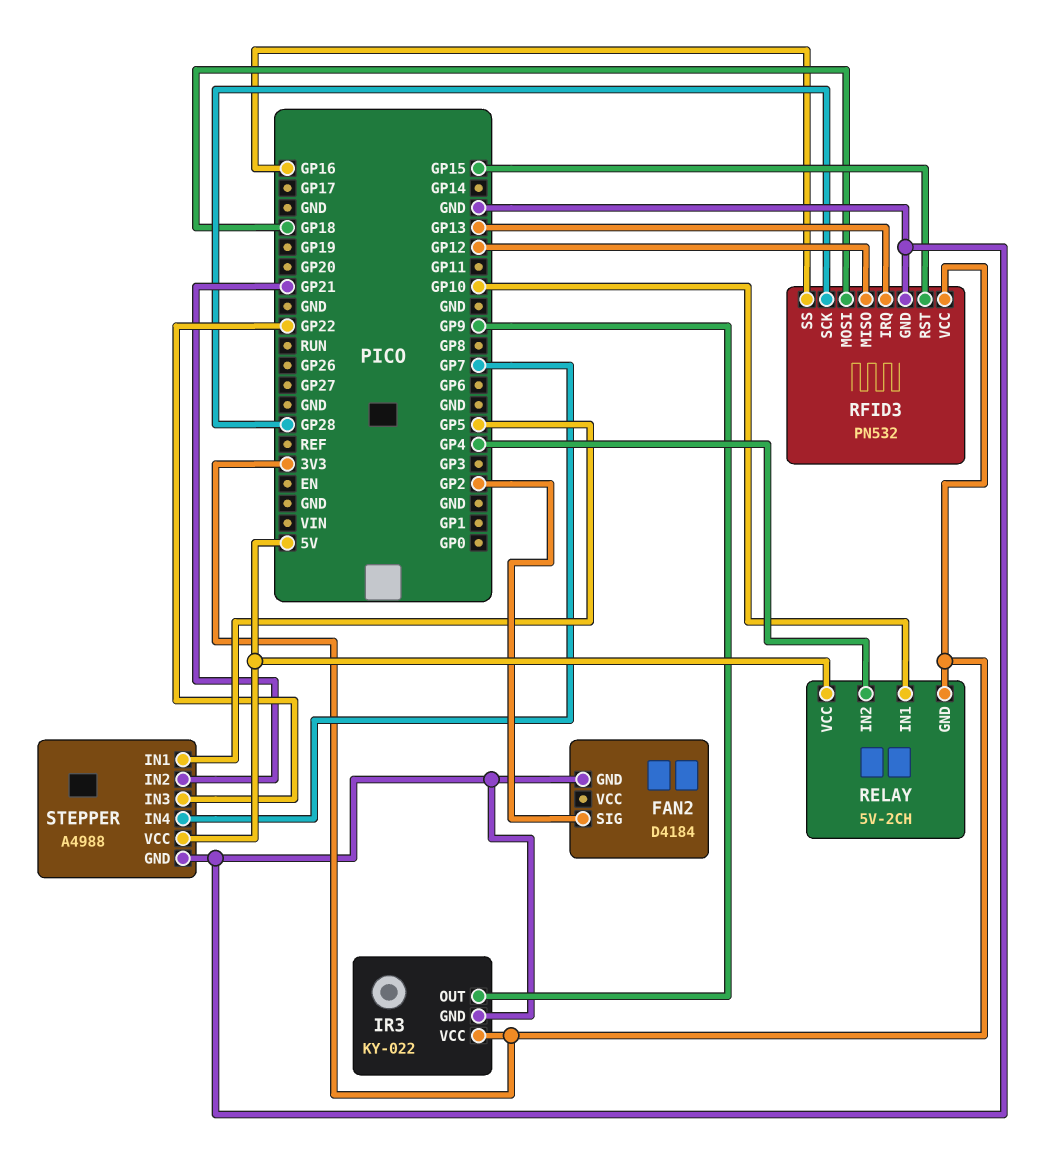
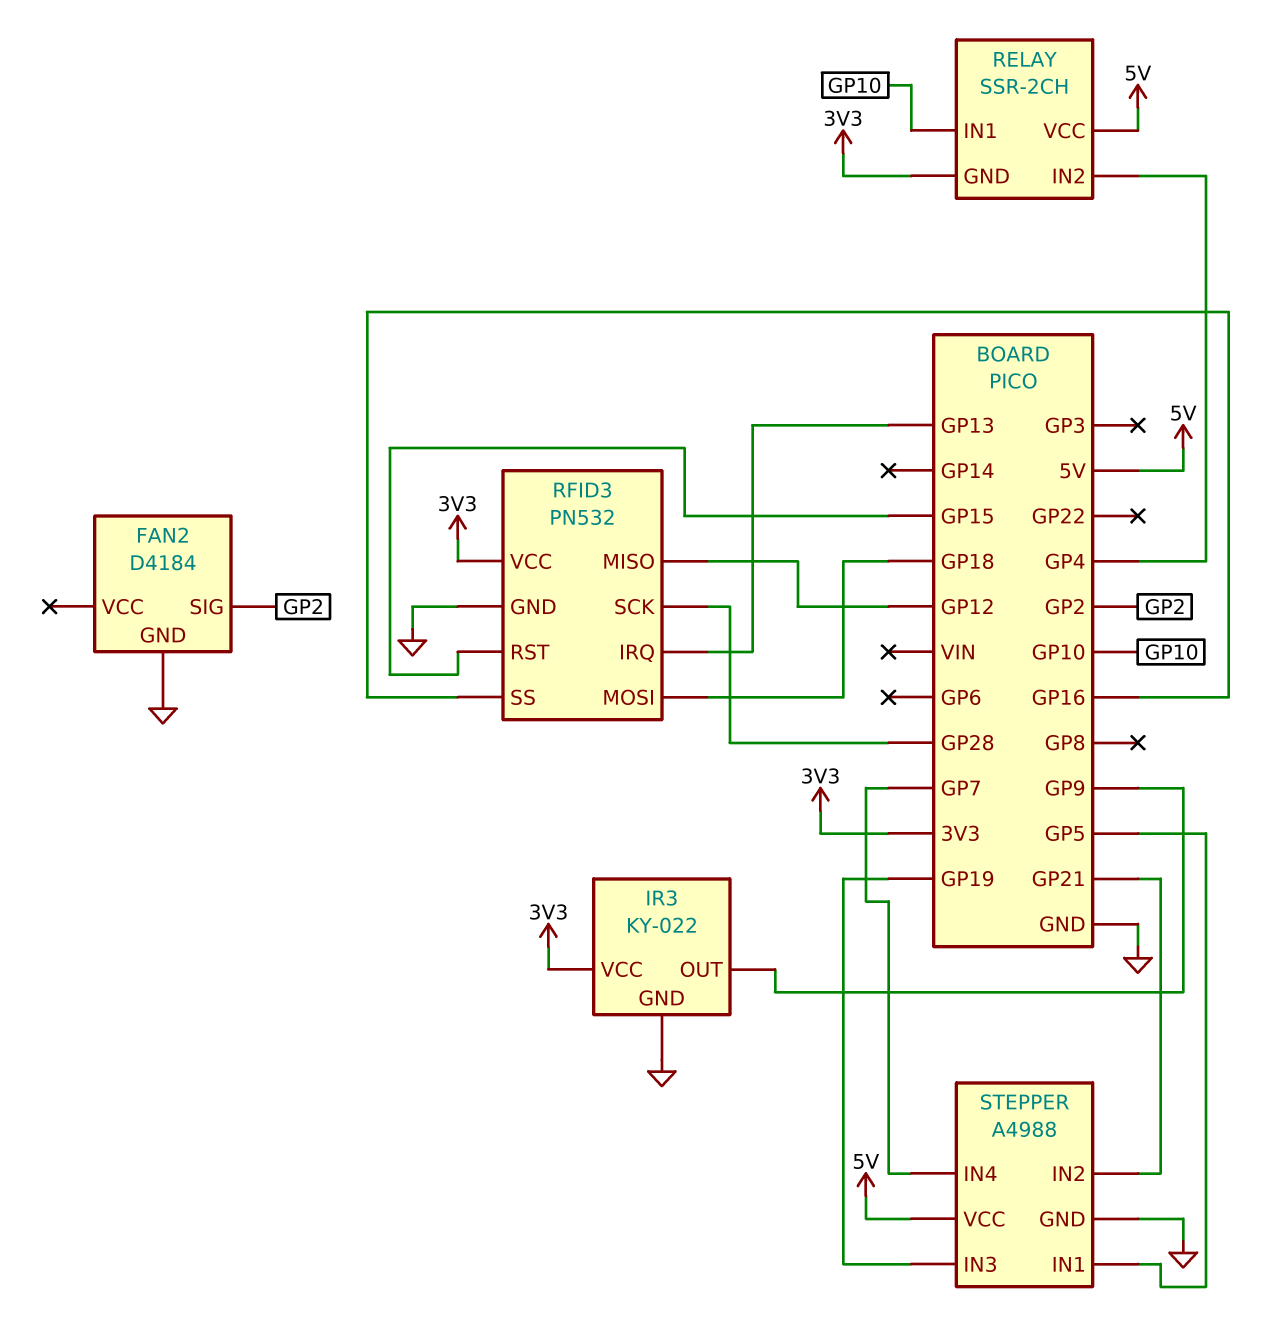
RELAY: 5V-2CH -> SSR-2CH
STEPPER pin IN3: GP22 -> GP19

